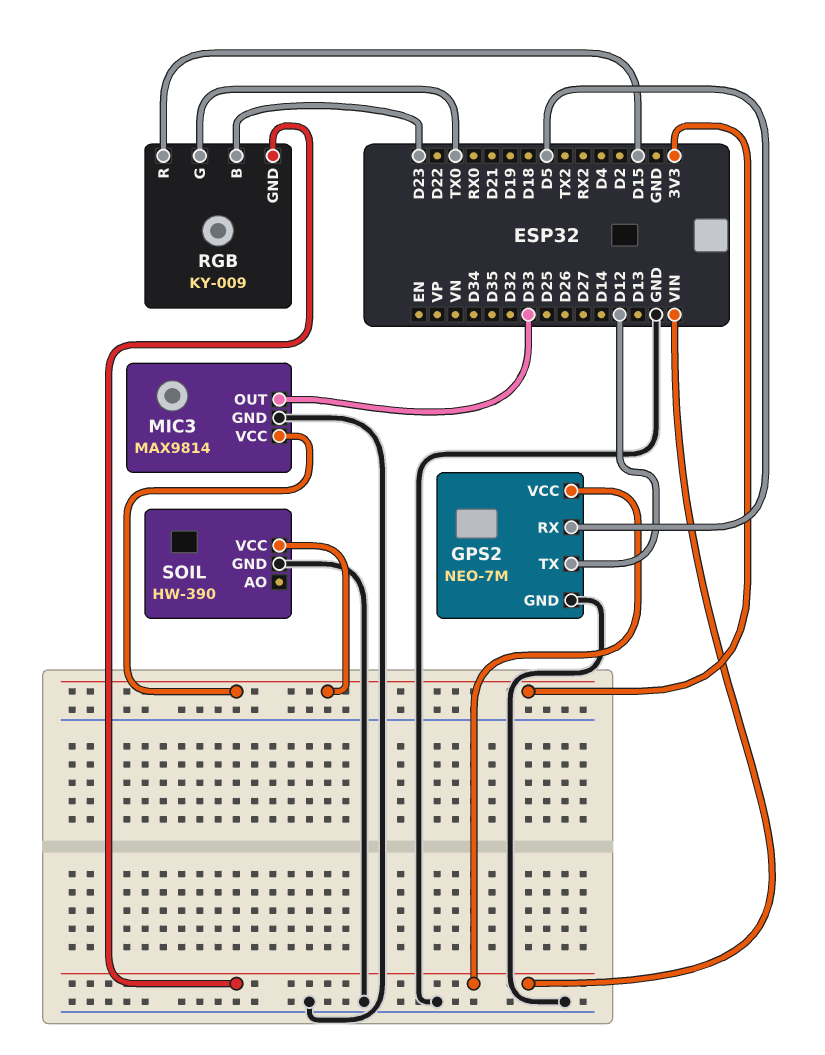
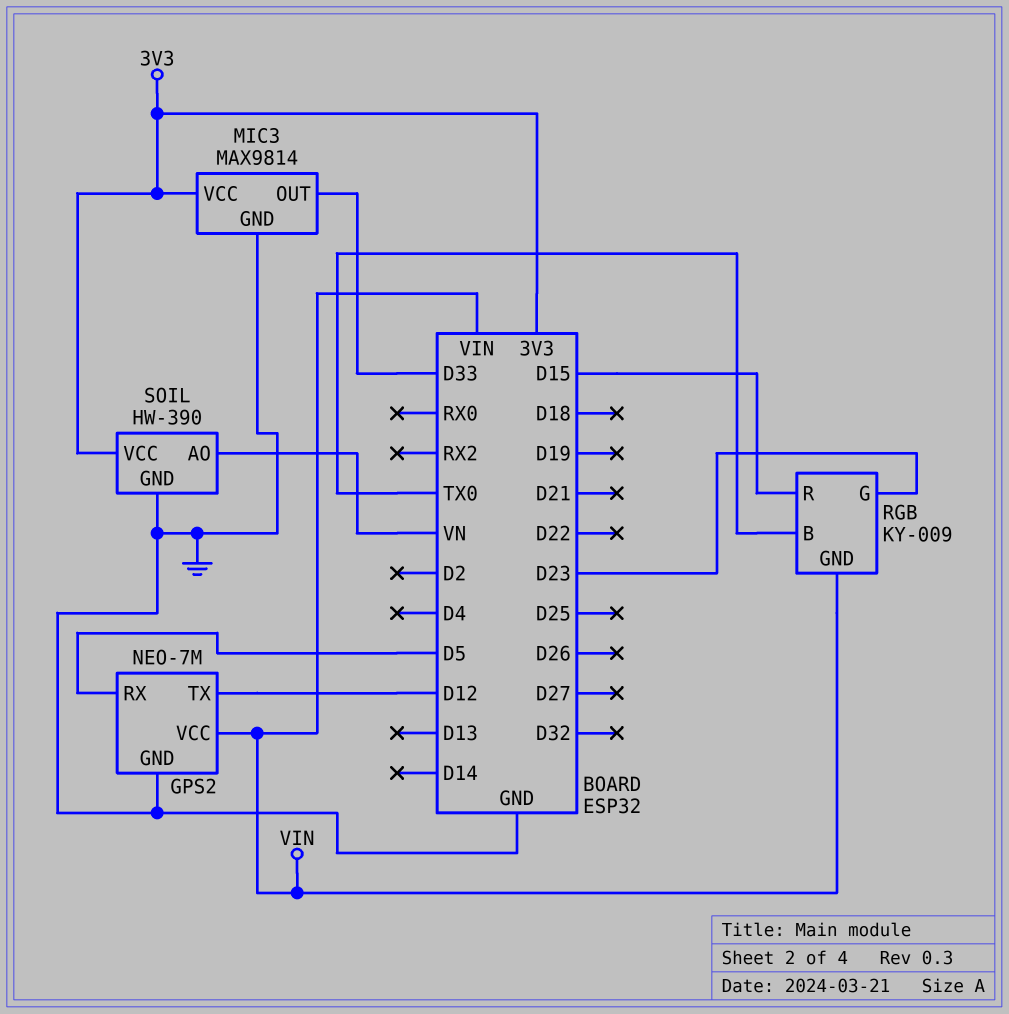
RGB pin B: D23 -> TX0
RGB pin G: TX0 -> D23
SOIL pin AO: none -> VN

